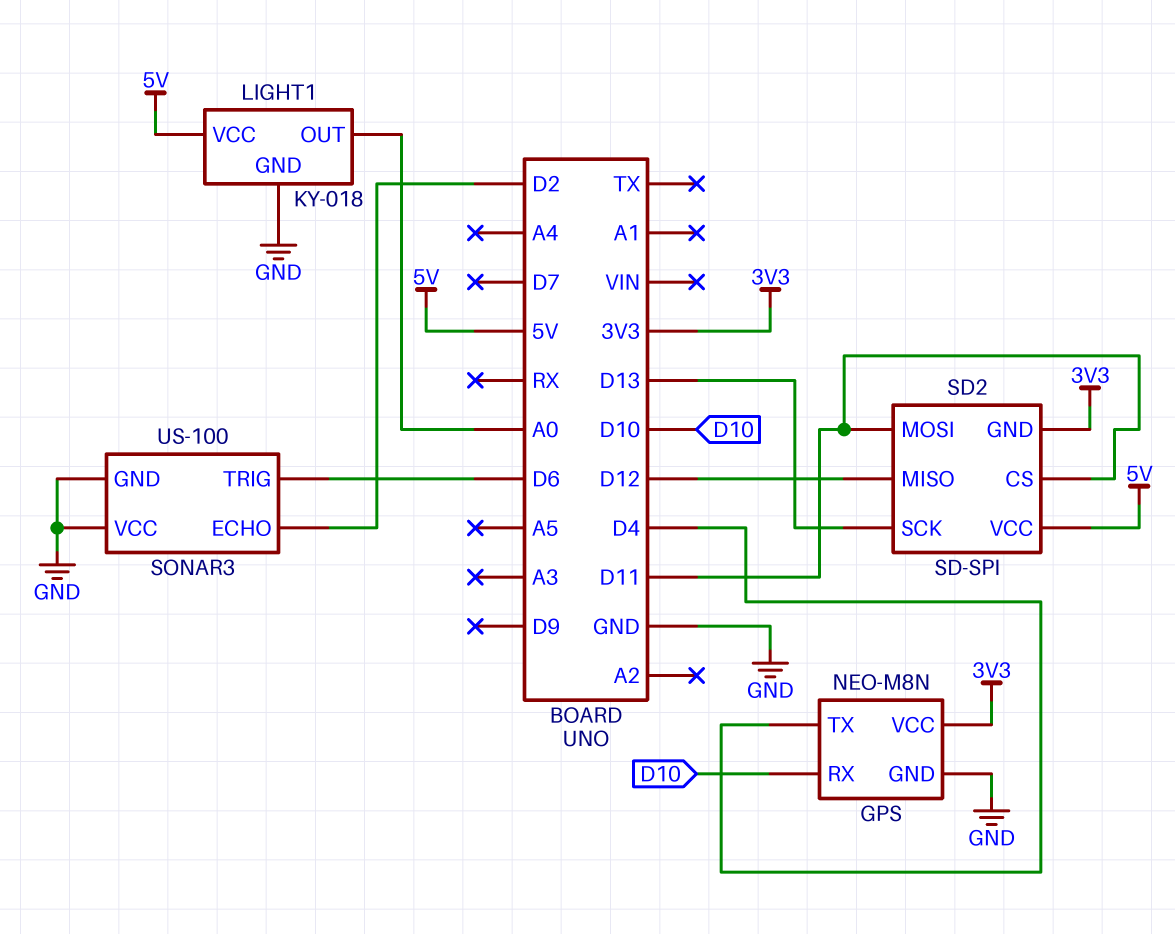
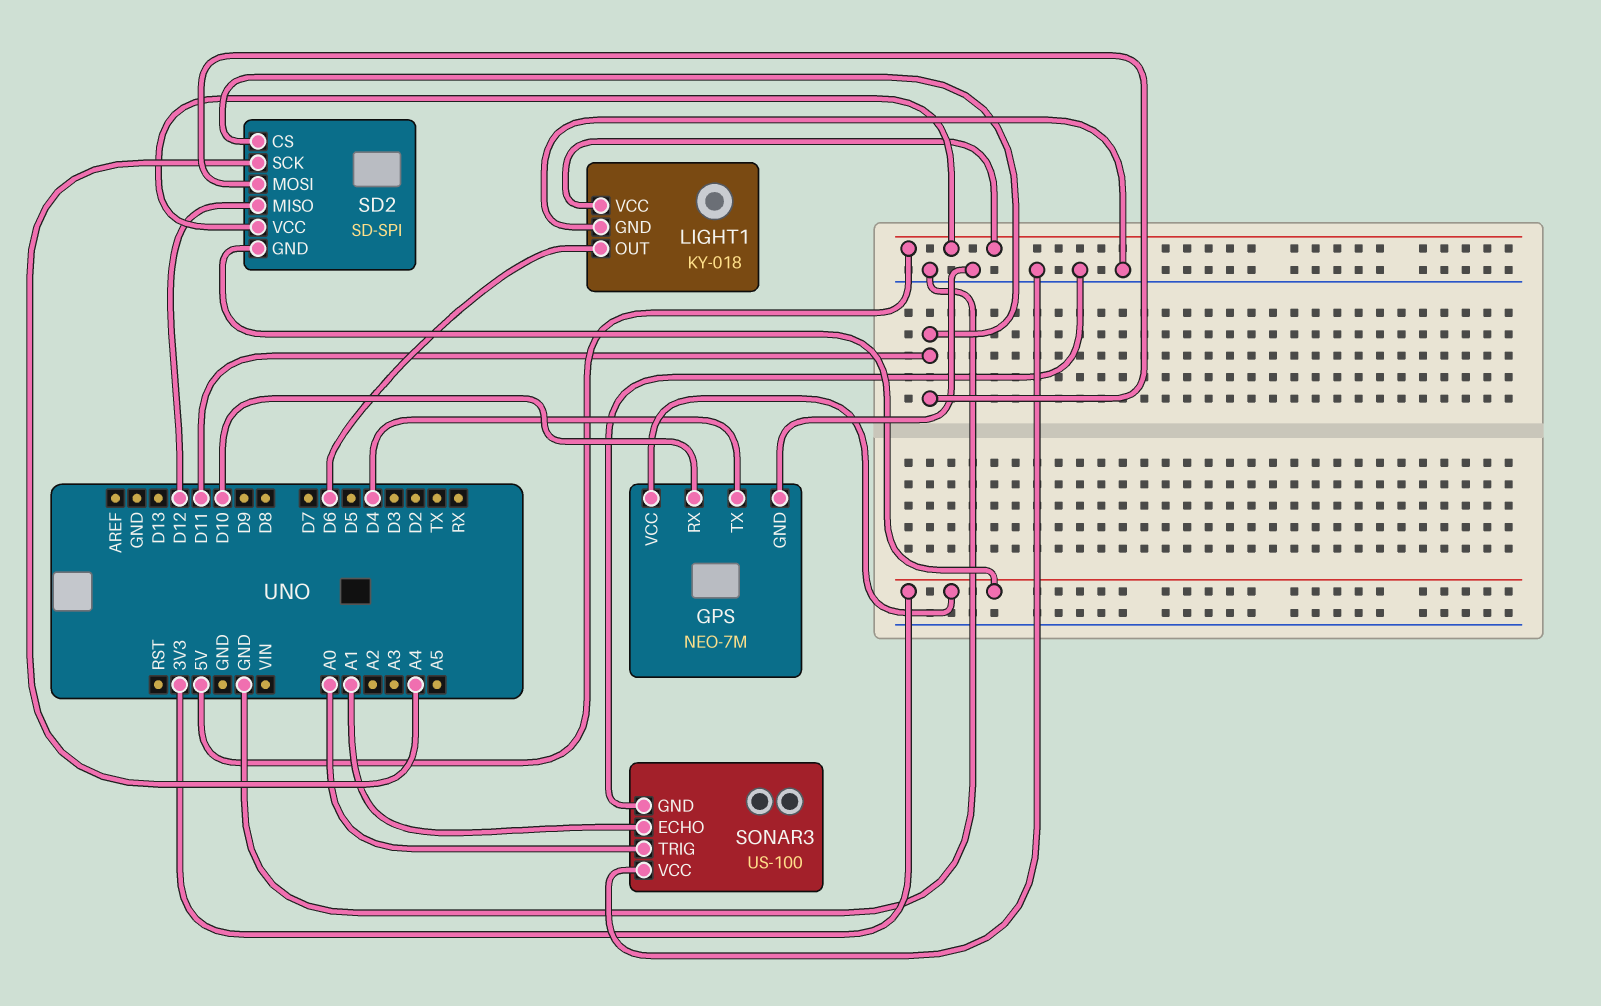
GPS: NEO-M8N -> NEO-7M
LIGHT1 pin OUT: A0 -> D6
SD2 pin SCK: D13 -> A4
SONAR3 pin ECHO: D2 -> A1
SONAR3 pin TRIG: D6 -> A0

